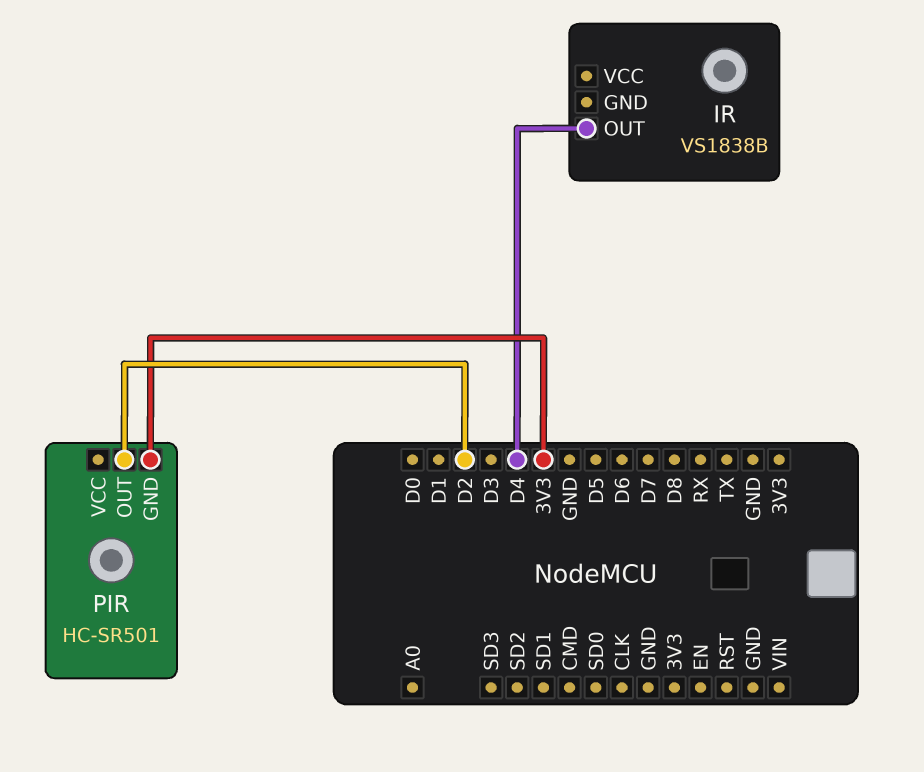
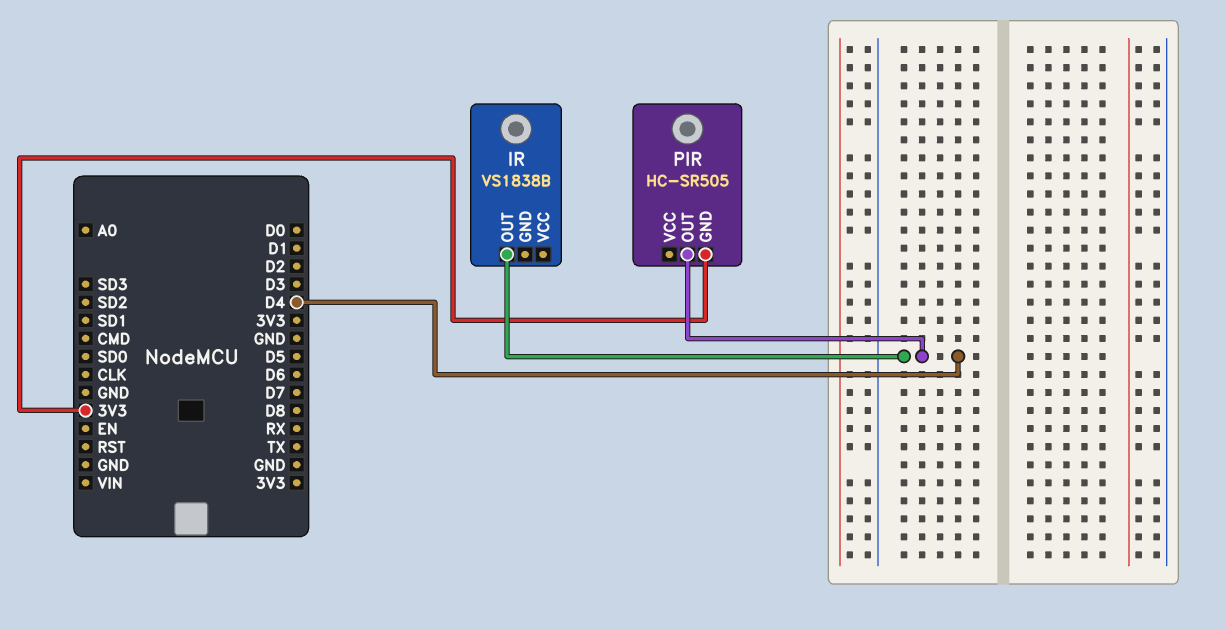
PIR: HC-SR501 -> HC-SR505
PIR pin OUT: D2 -> D4

